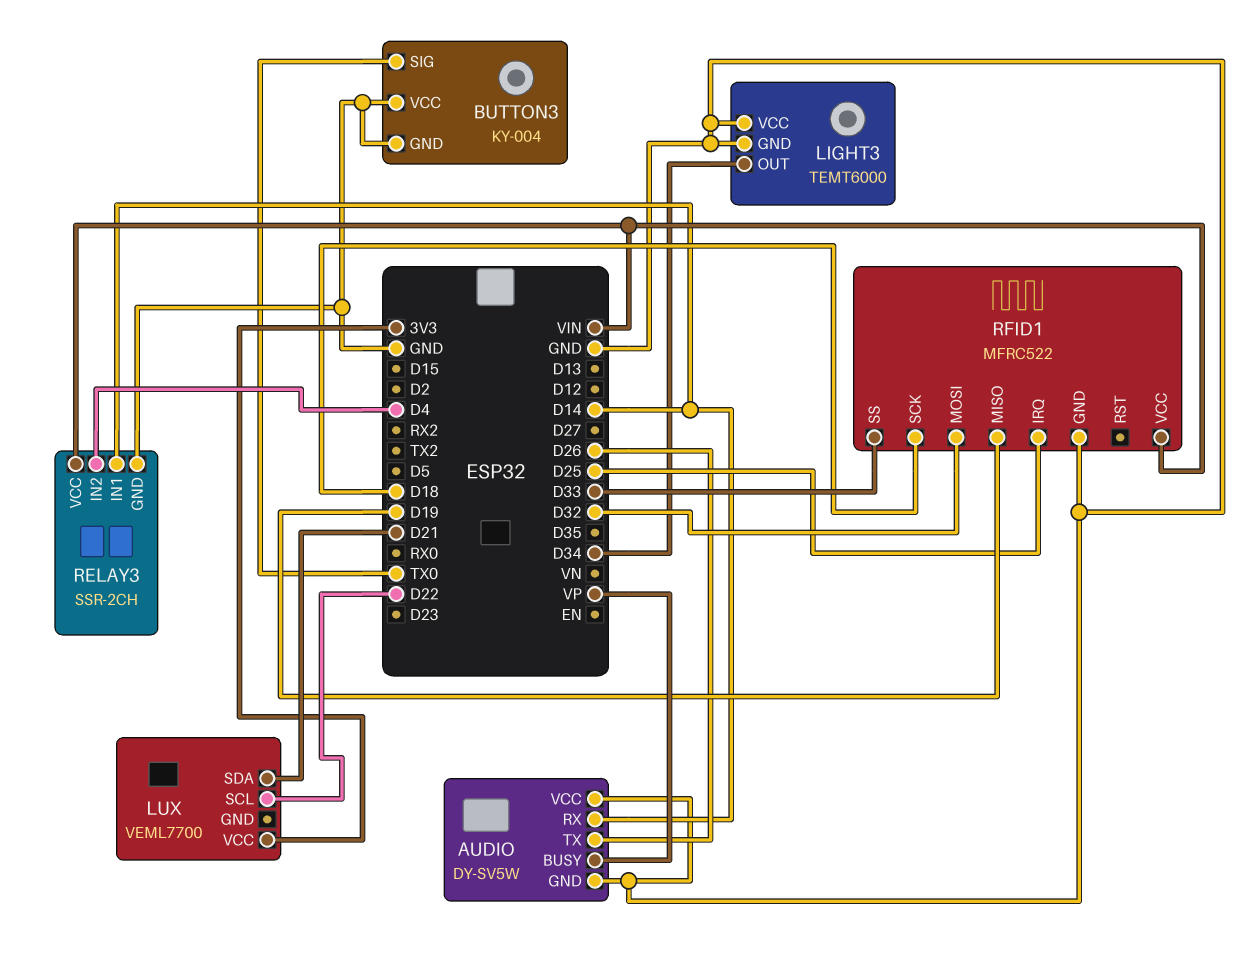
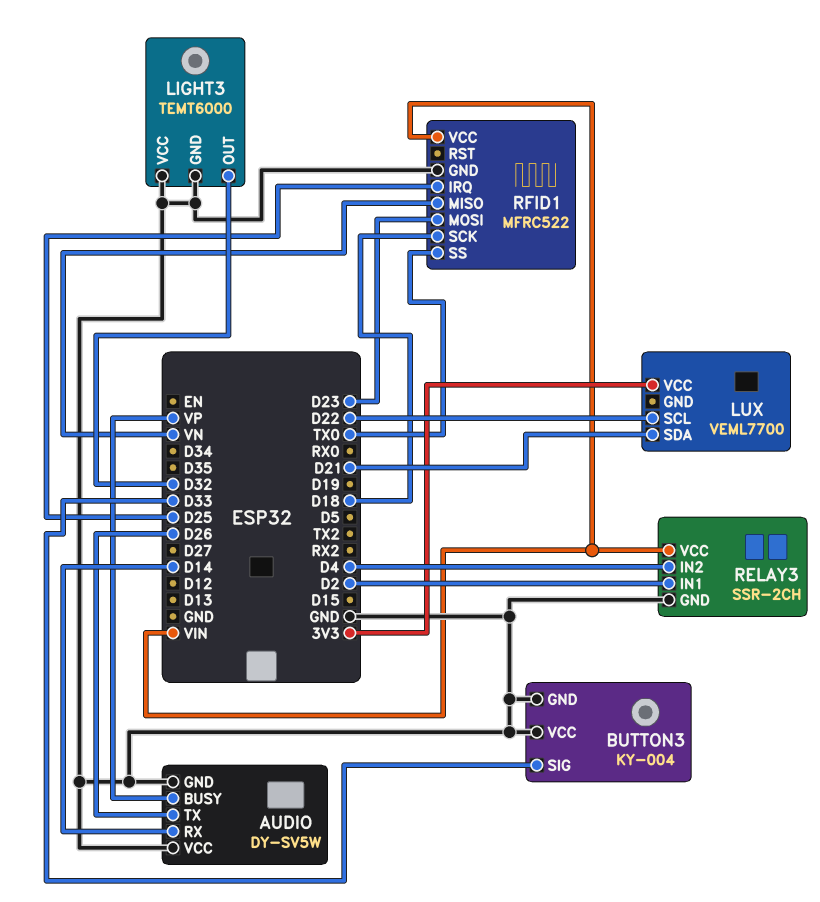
BUTTON3 pin SIG: TX0 -> D33
LIGHT3 pin OUT: D34 -> D32
RELAY3 pin IN1: D14 -> D2
RFID1 pin MISO: D19 -> VN
RFID1 pin MOSI: D32 -> D23
RFID1 pin SS: D33 -> TX0

